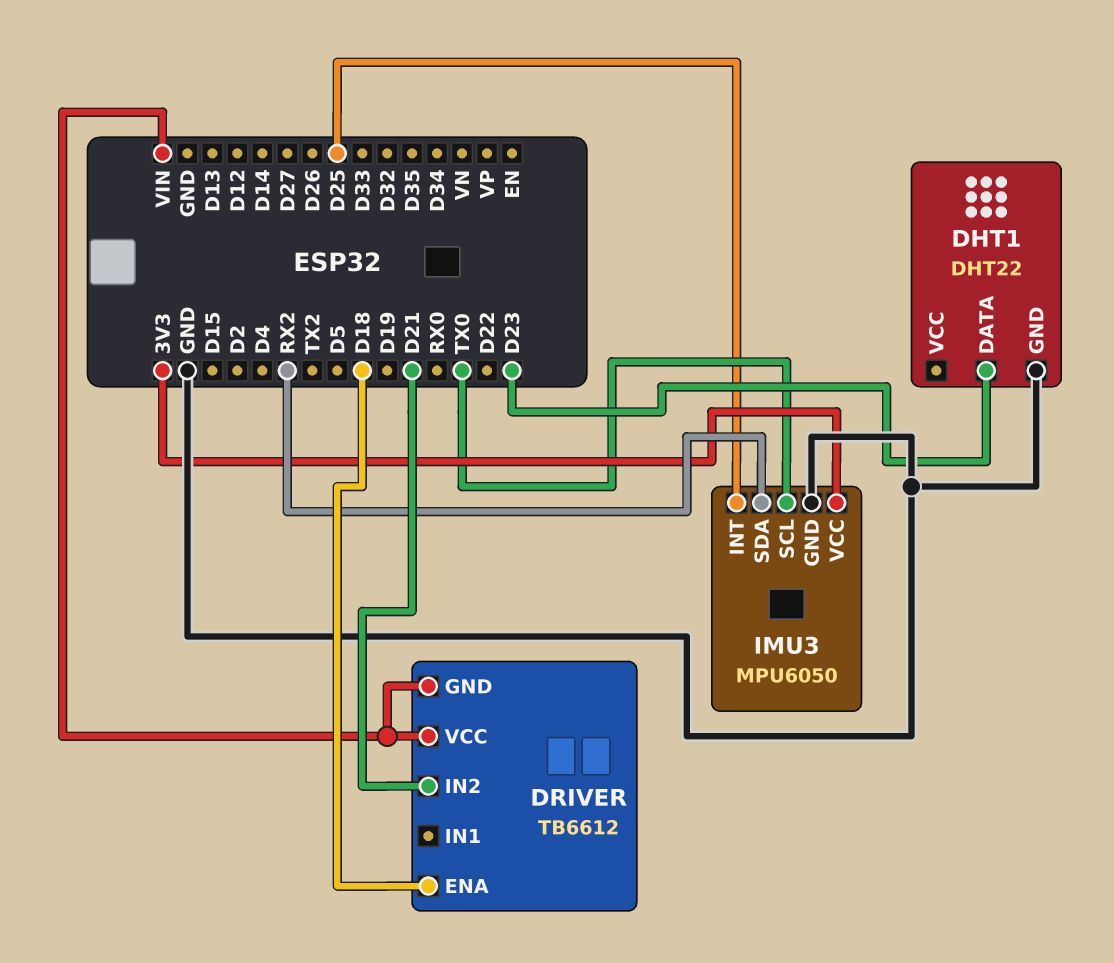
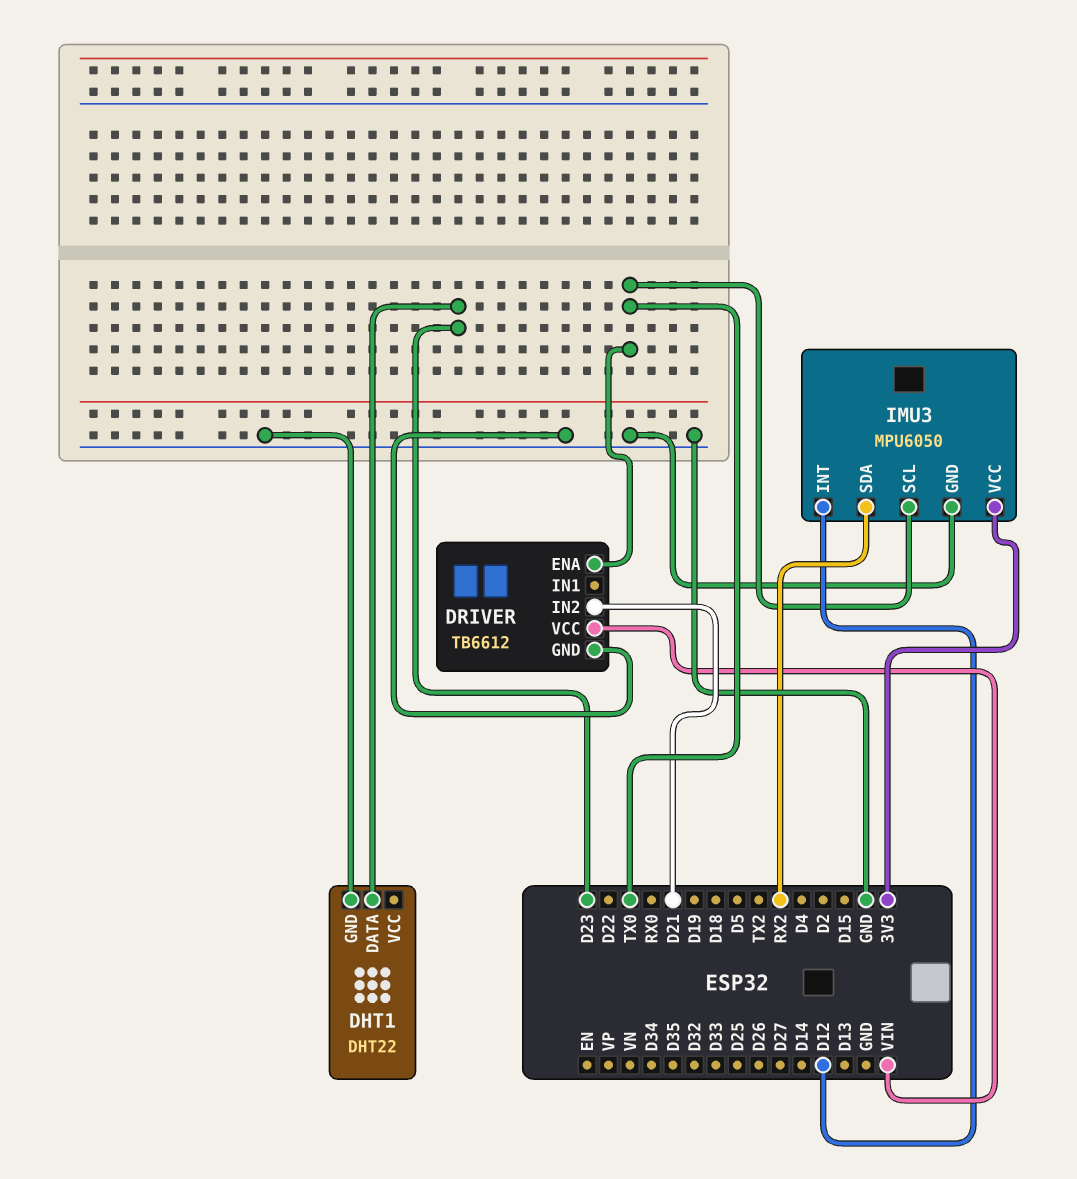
DRIVER pin ENA: D18 -> TX0
DRIVER pin GND: VIN -> GND
IMU3 pin INT: D25 -> D12

